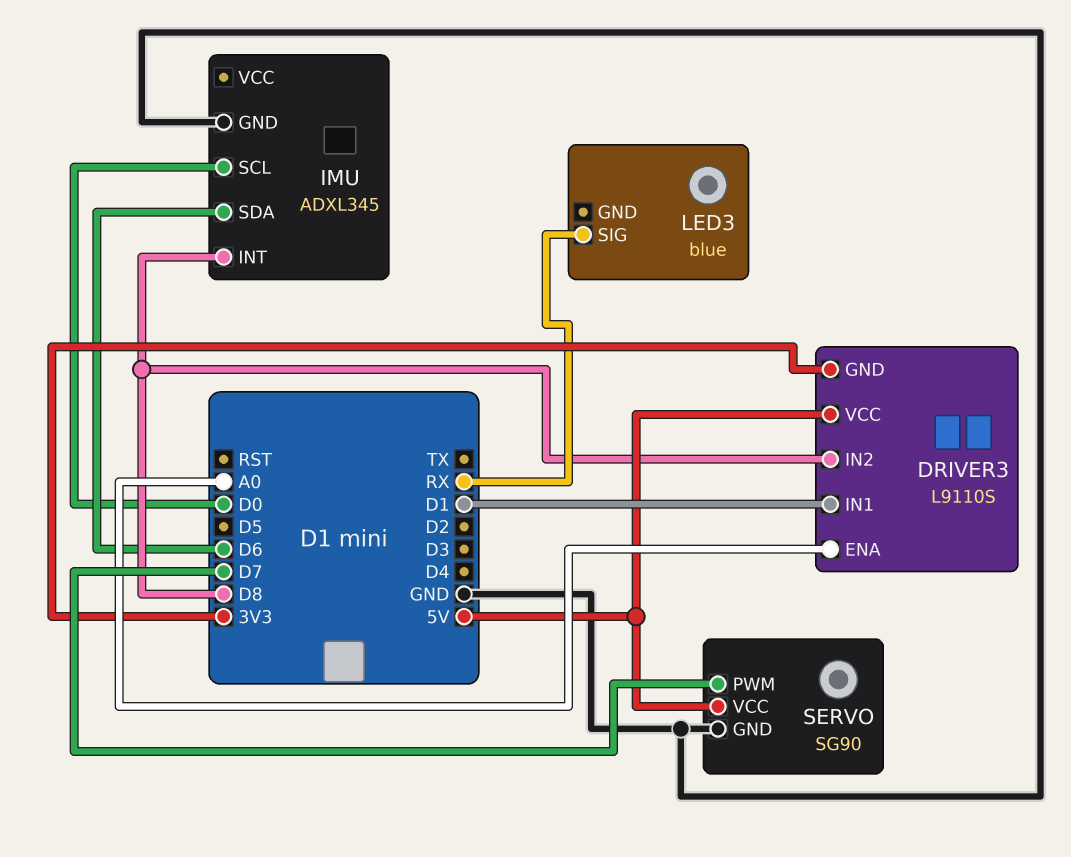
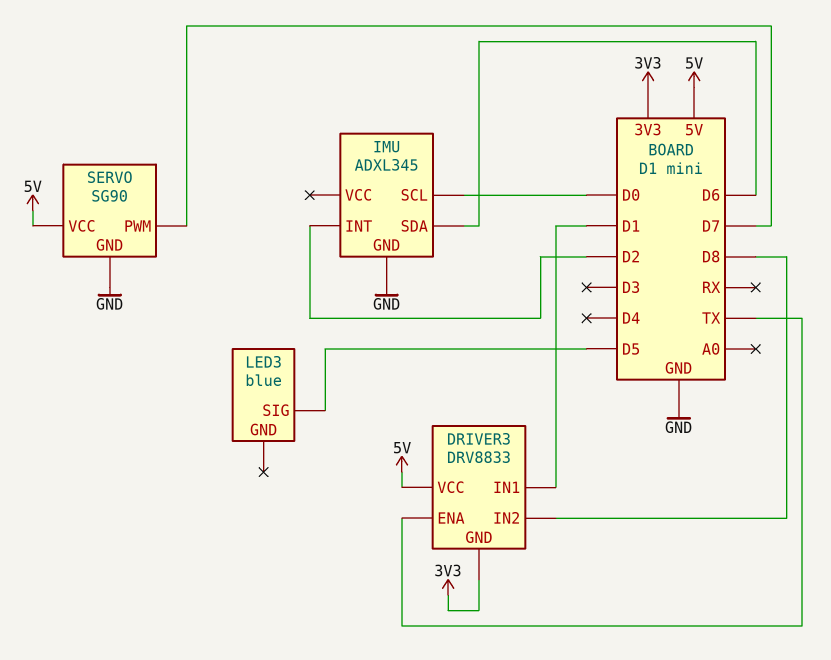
DRIVER3: L9110S -> DRV8833
DRIVER3 pin ENA: A0 -> TX
IMU pin INT: D8 -> D2
LED3 pin SIG: RX -> D5

